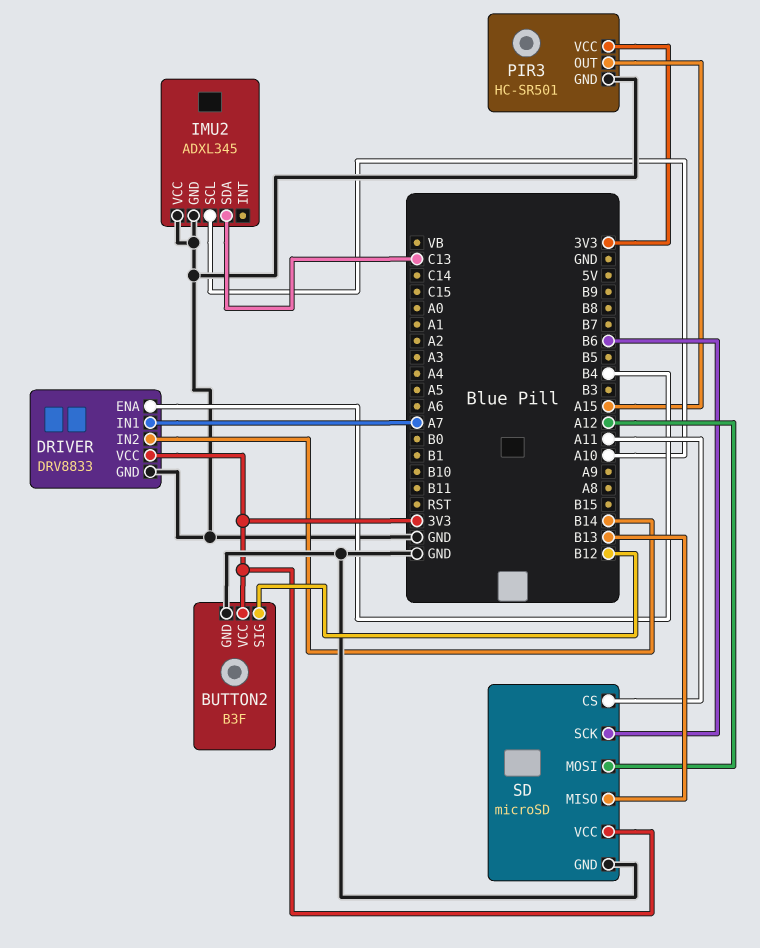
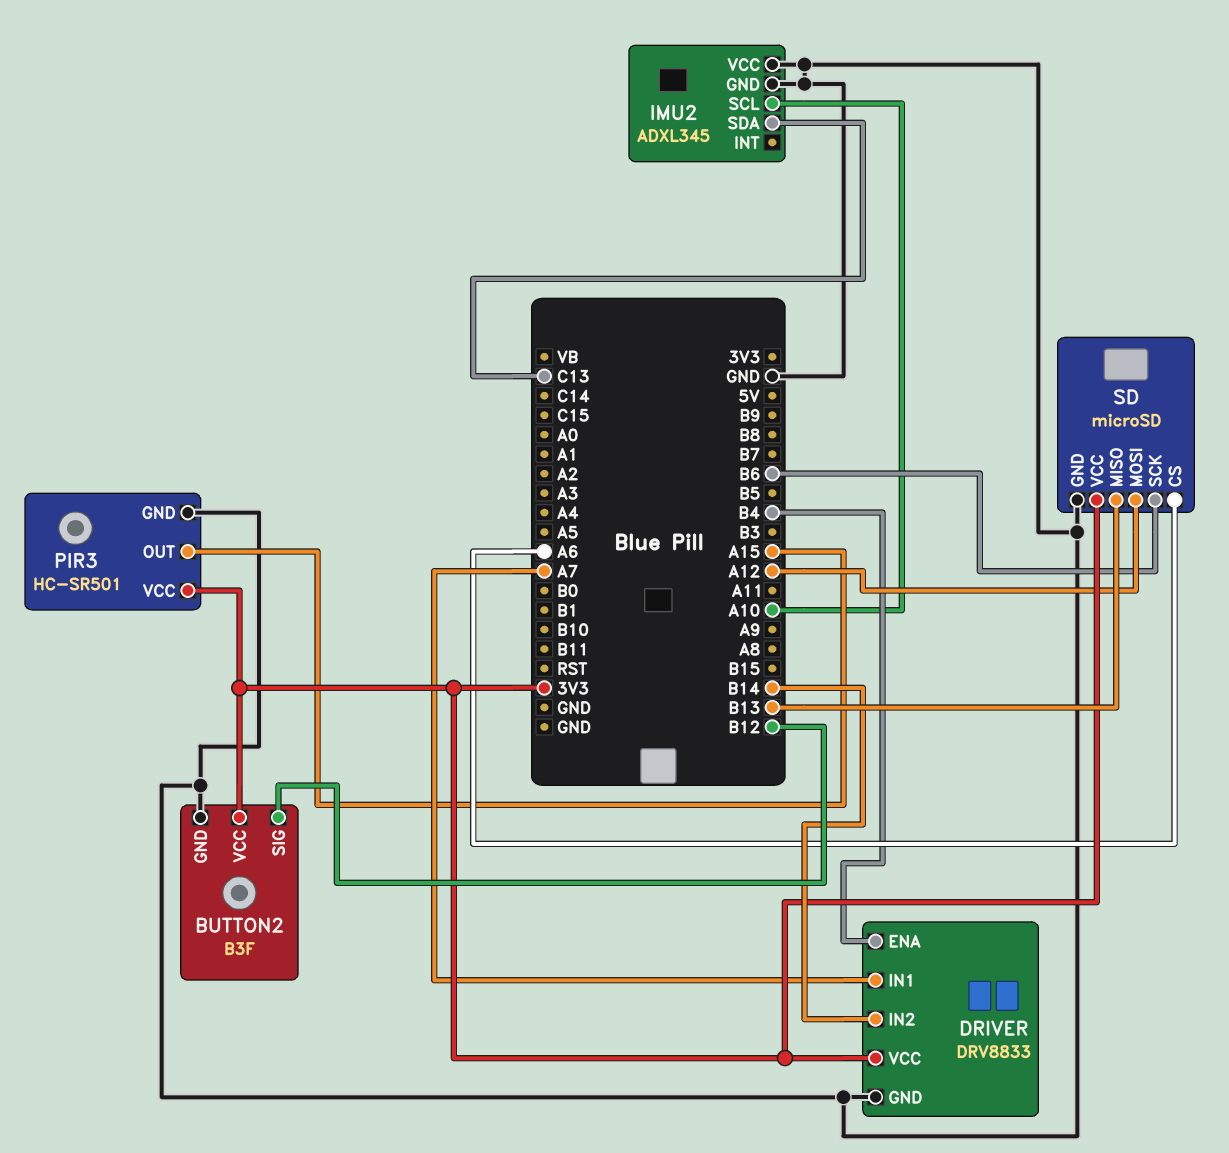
SD pin CS: A11 -> A6

